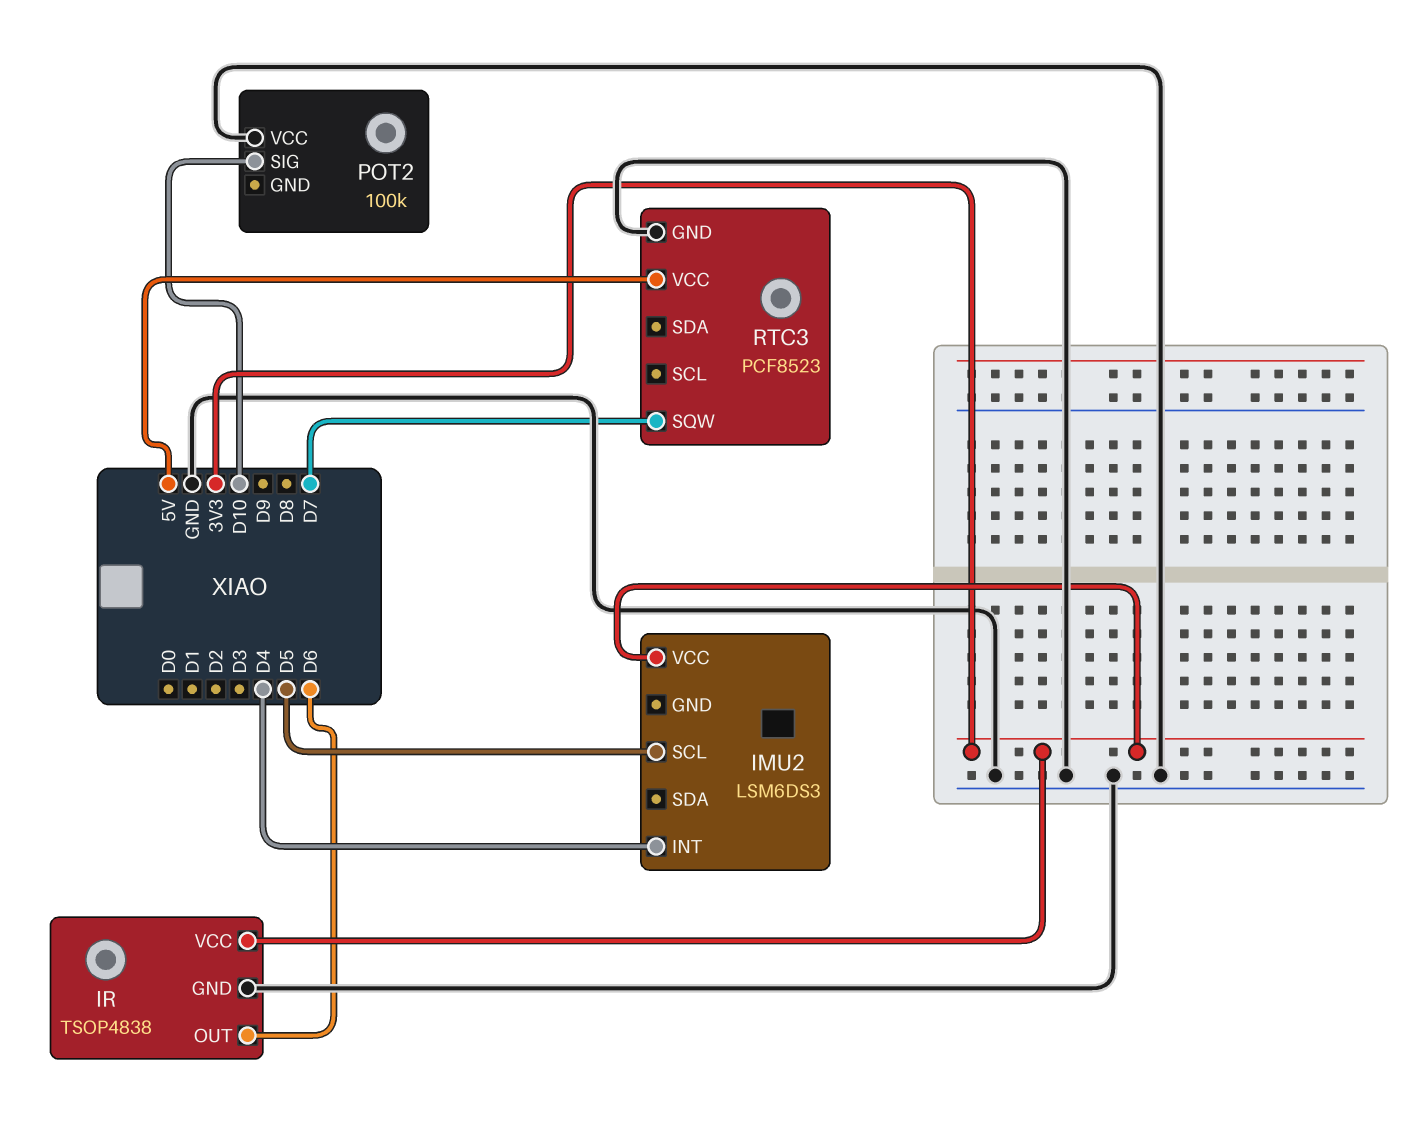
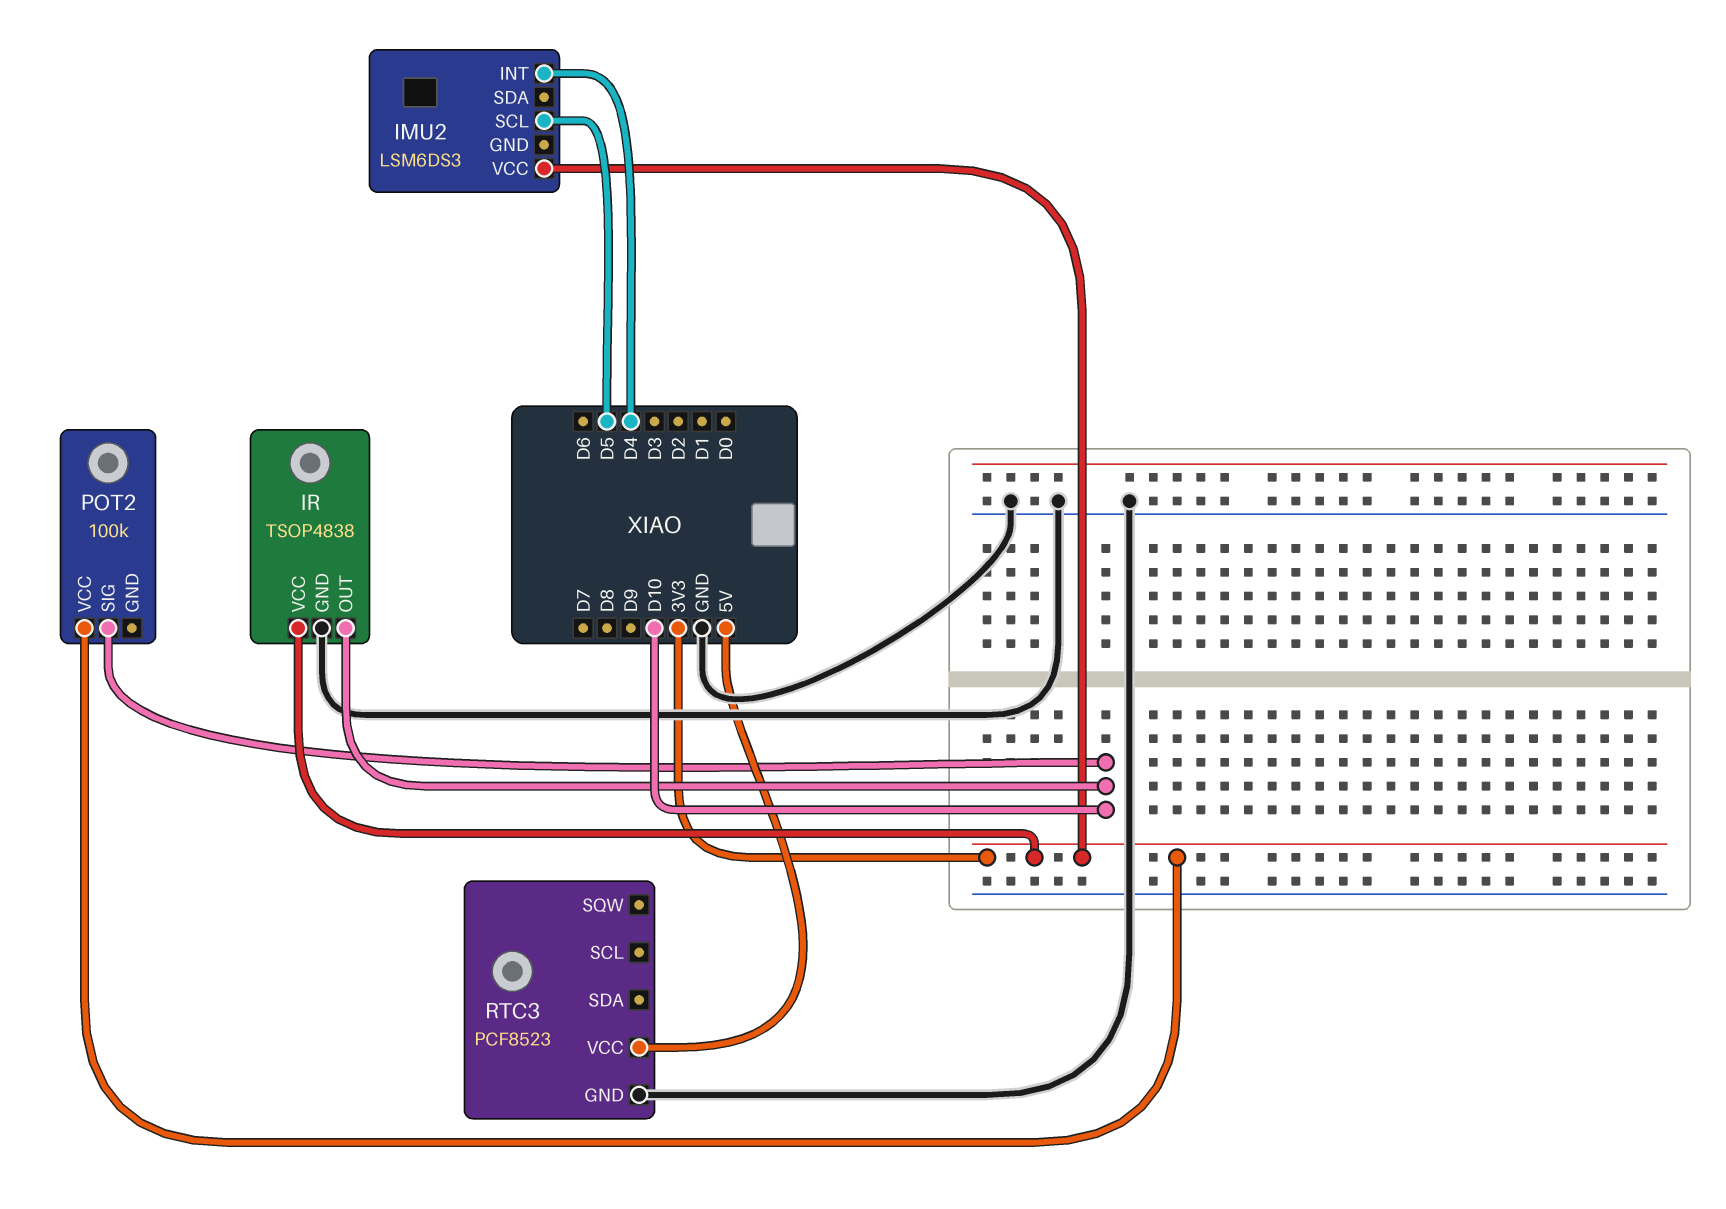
IR pin OUT: D6 -> D10
POT2 pin VCC: GND -> 3V3
RTC3 pin SQW: D7 -> none

